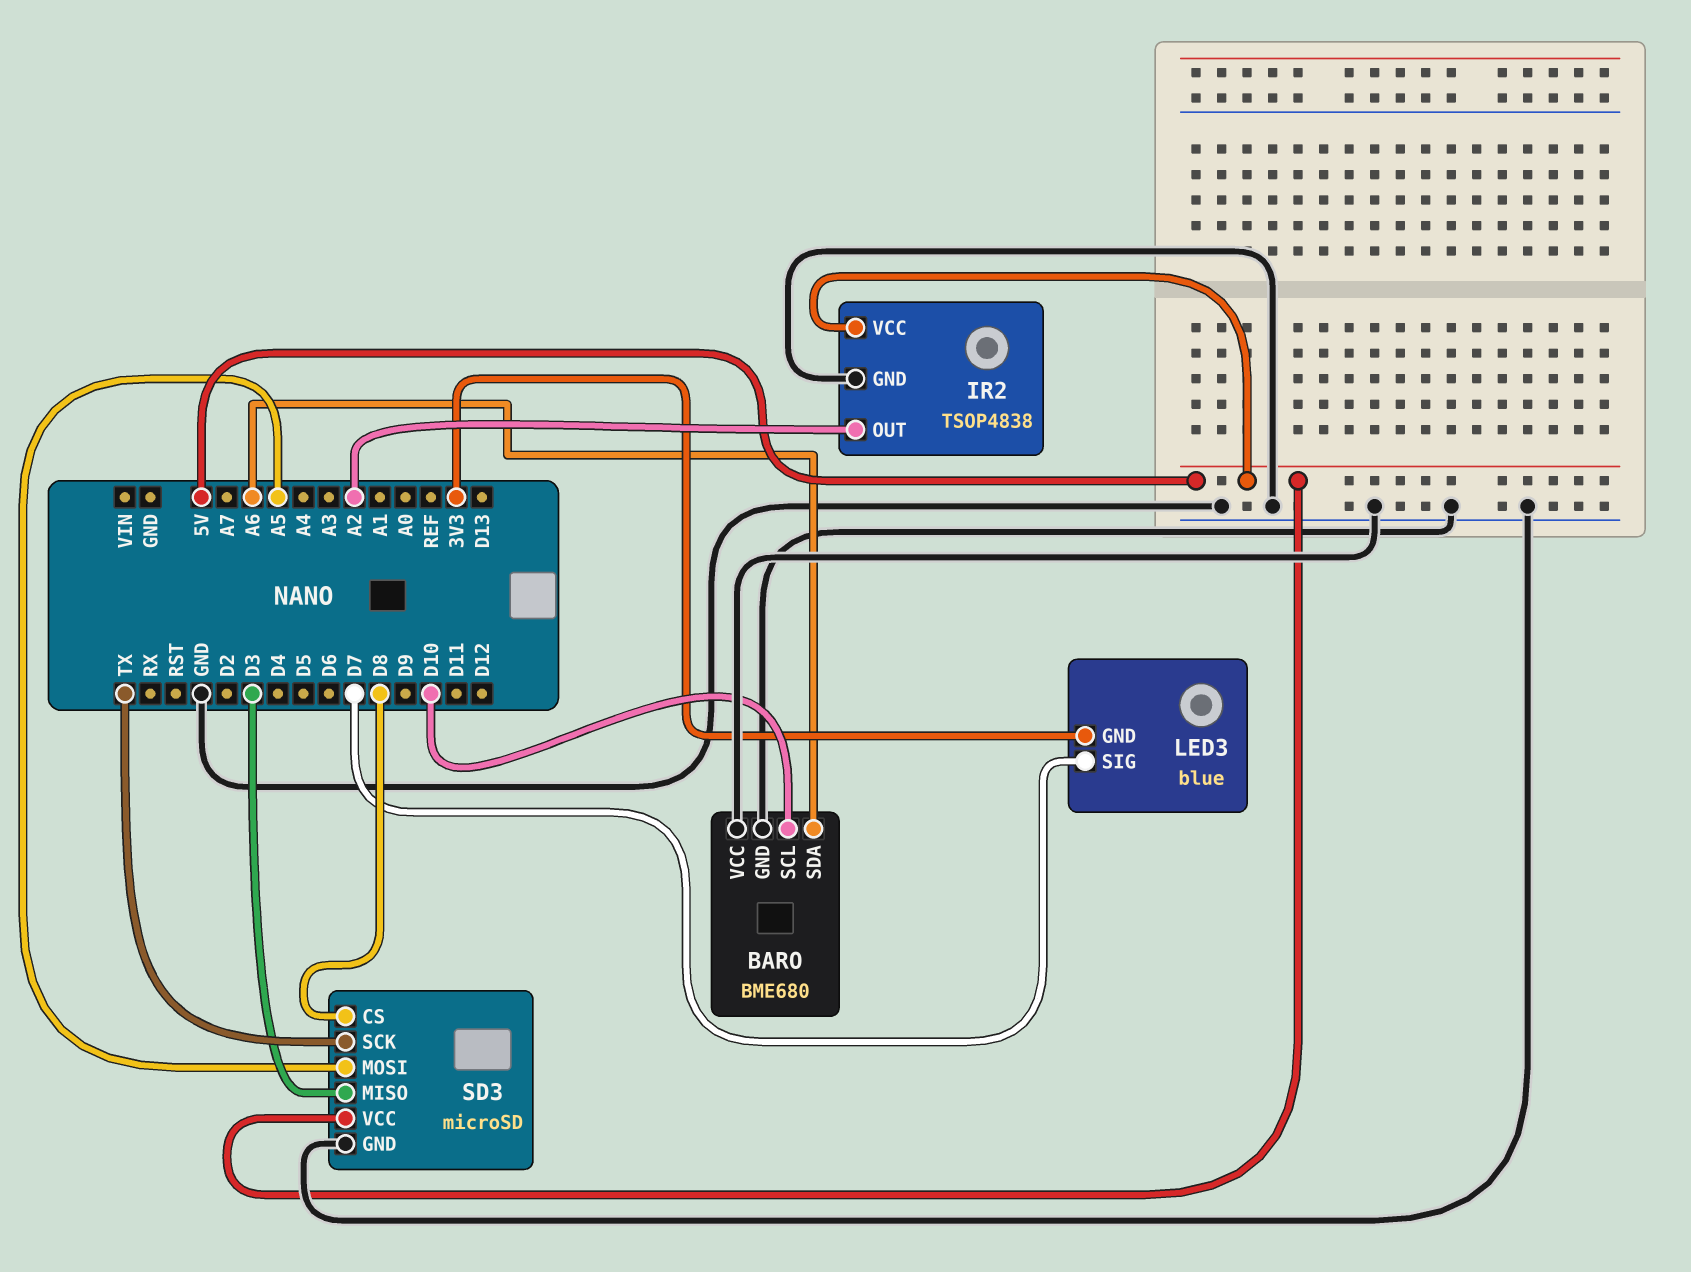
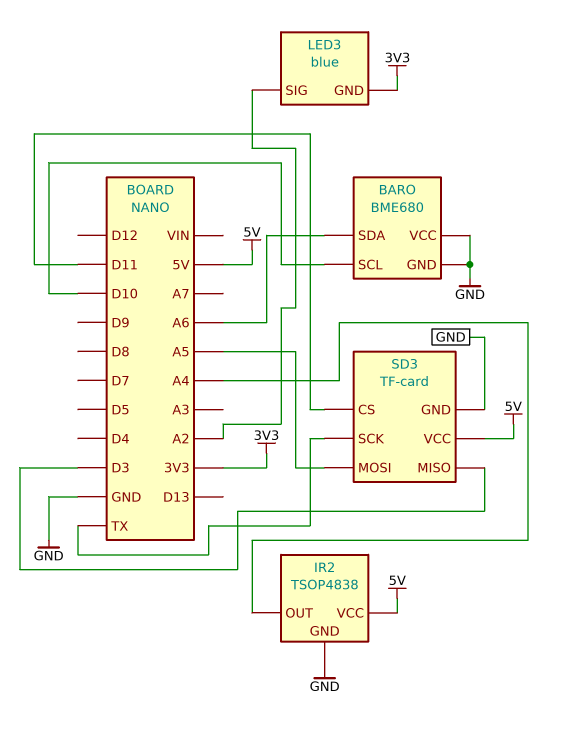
IR2 pin OUT: A2 -> A4
LED3 pin SIG: D7 -> A2
SD3: microSD -> TF-card
SD3 pin CS: D8 -> D11

